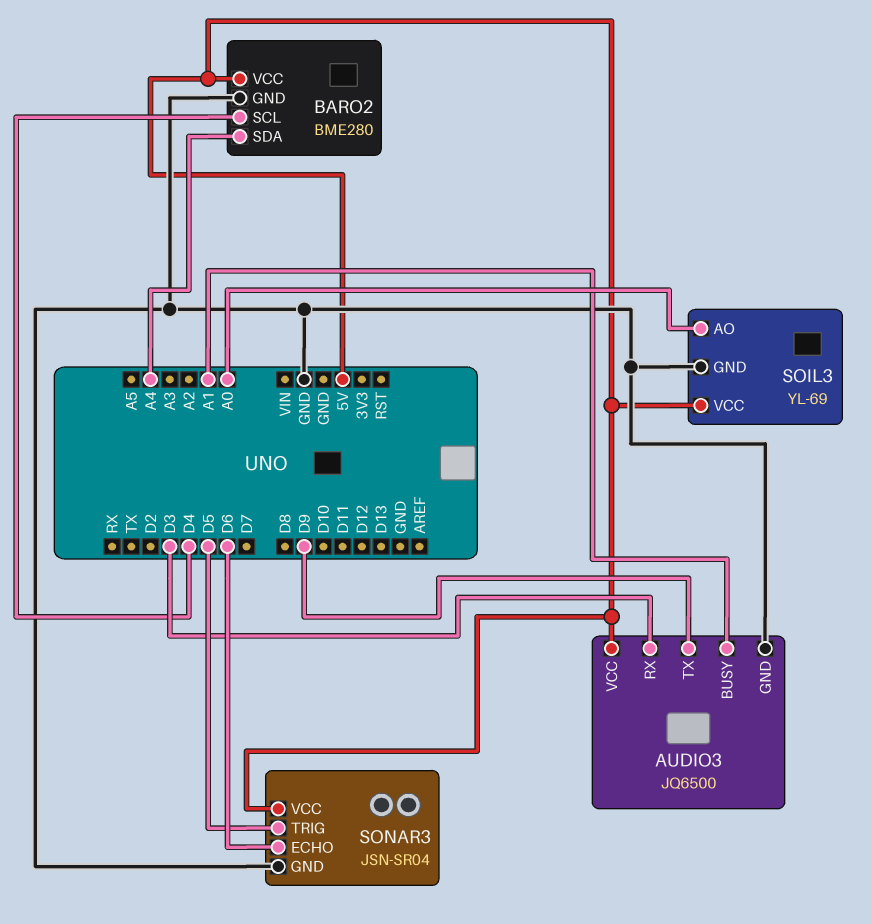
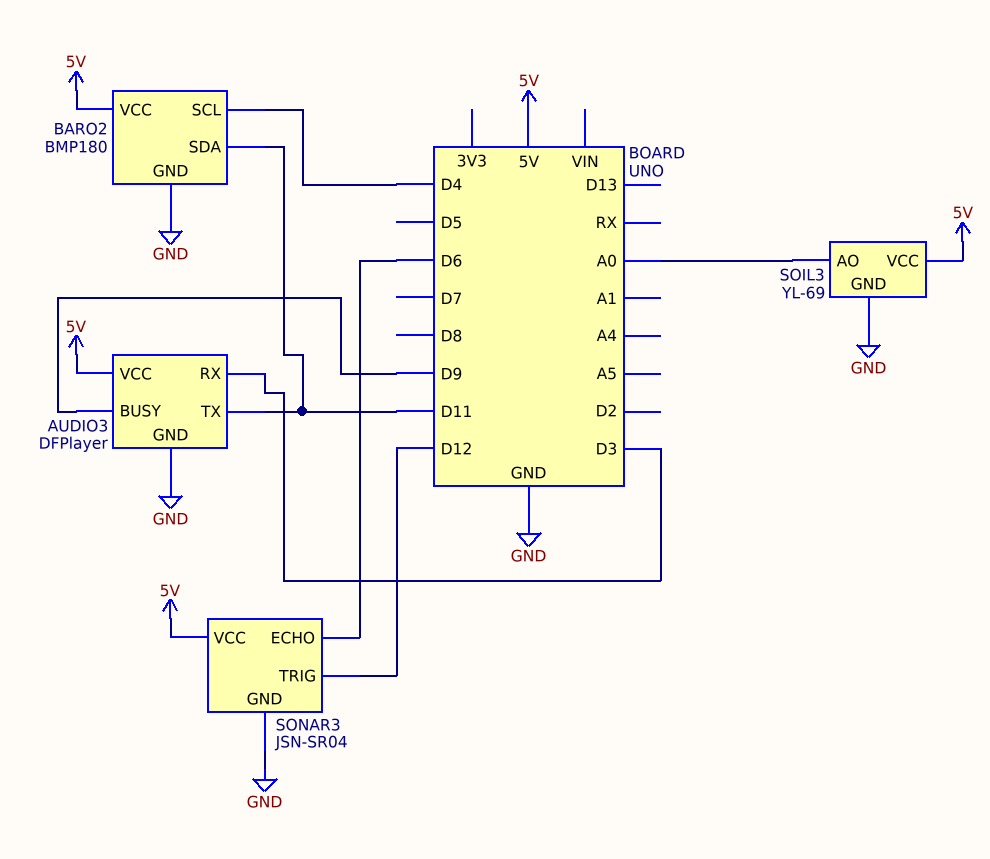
AUDIO3: JQ6500 -> DFPlayer
AUDIO3 pin BUSY: A1 -> D9
AUDIO3 pin TX: D9 -> D11
BARO2: BME280 -> BMP180
BARO2 pin SDA: A4 -> D11
SONAR3 pin TRIG: D5 -> D12

